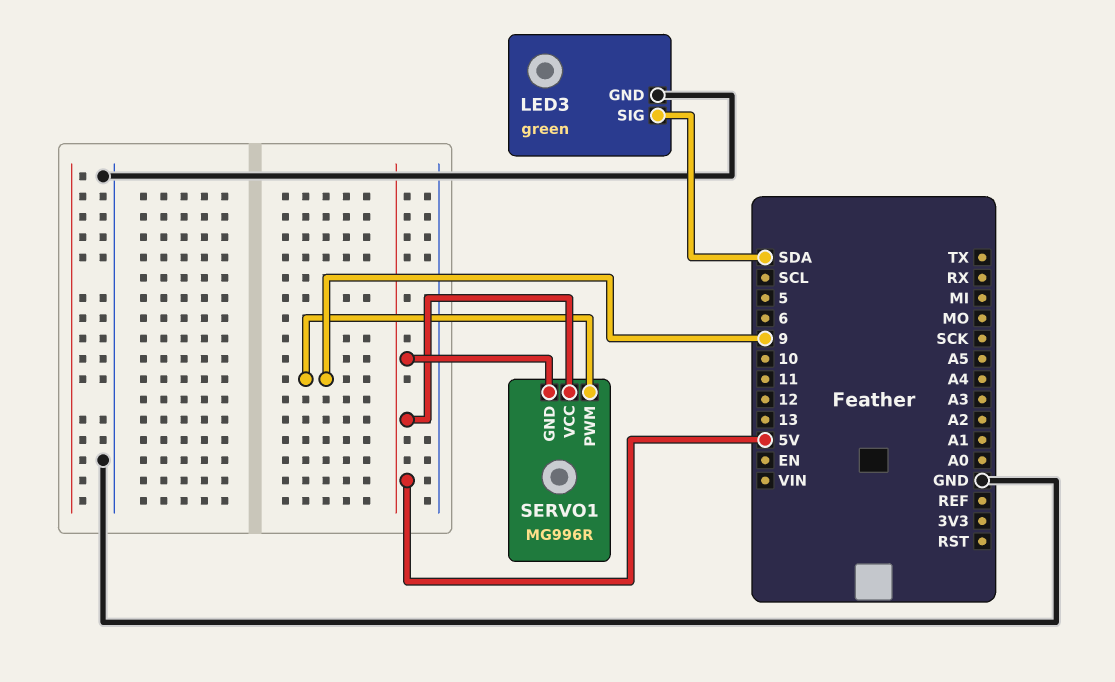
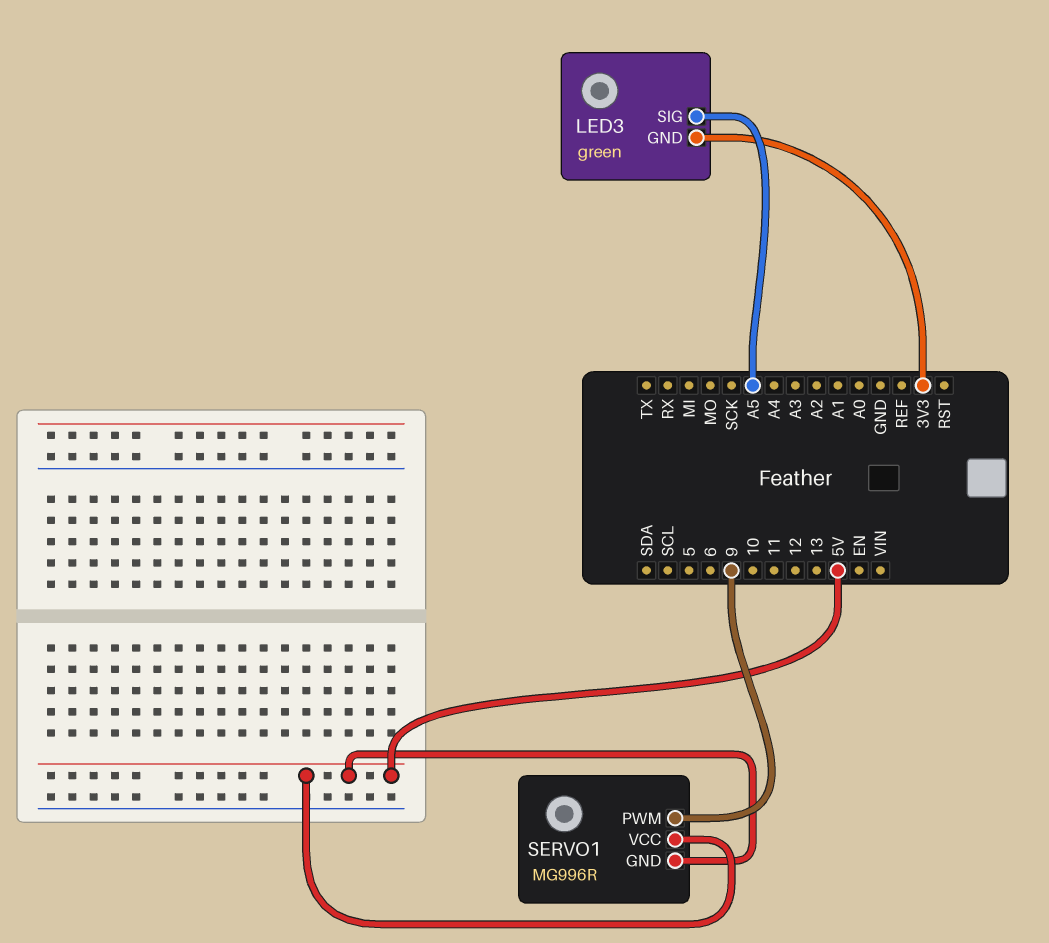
LED3 pin GND: GND -> 3V3
LED3 pin SIG: SDA -> A5

